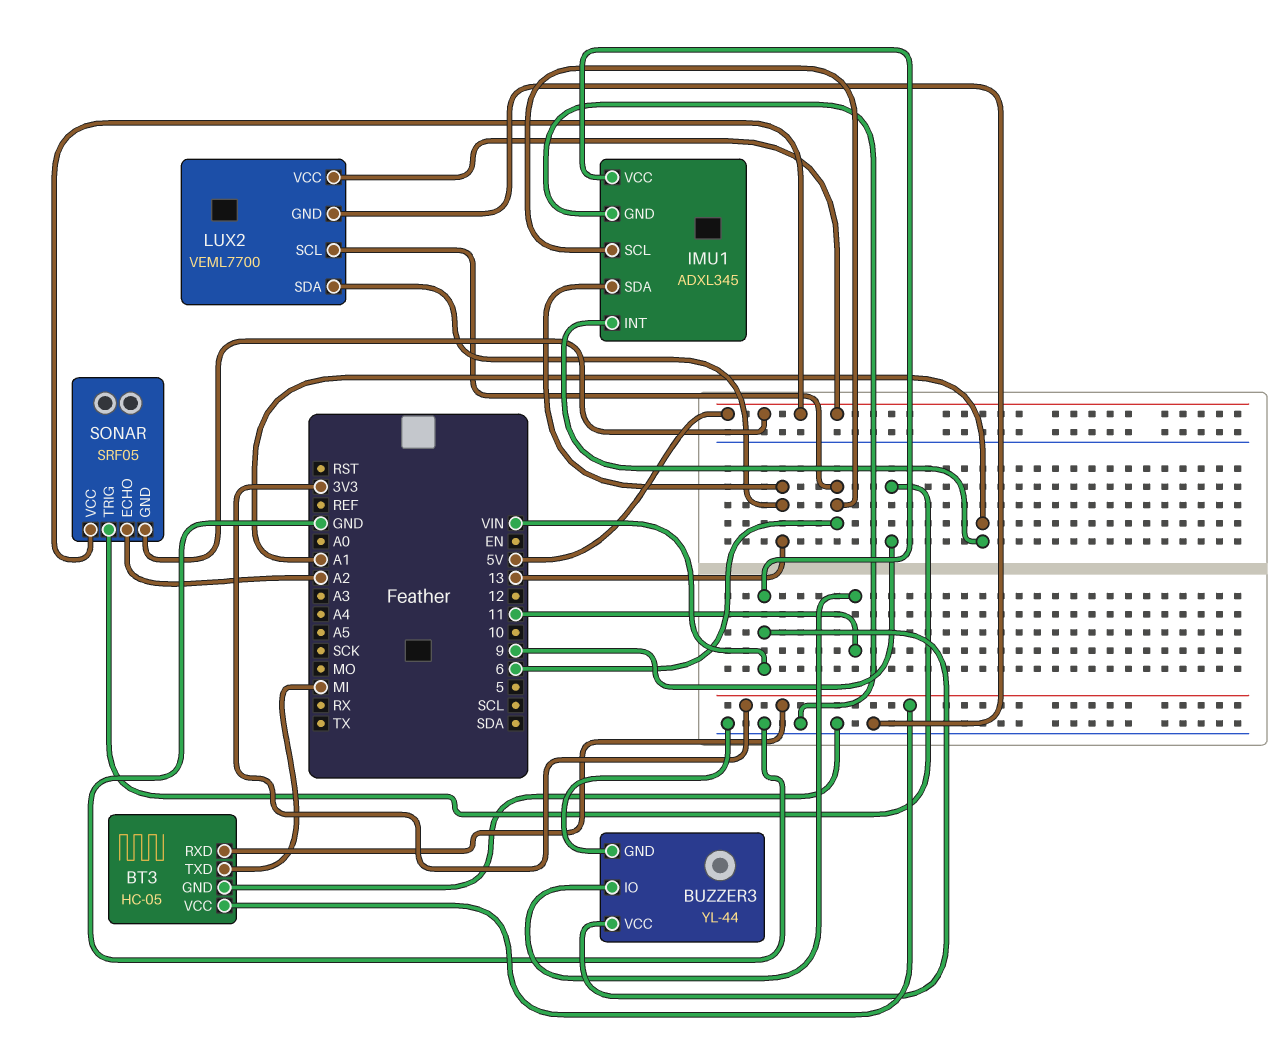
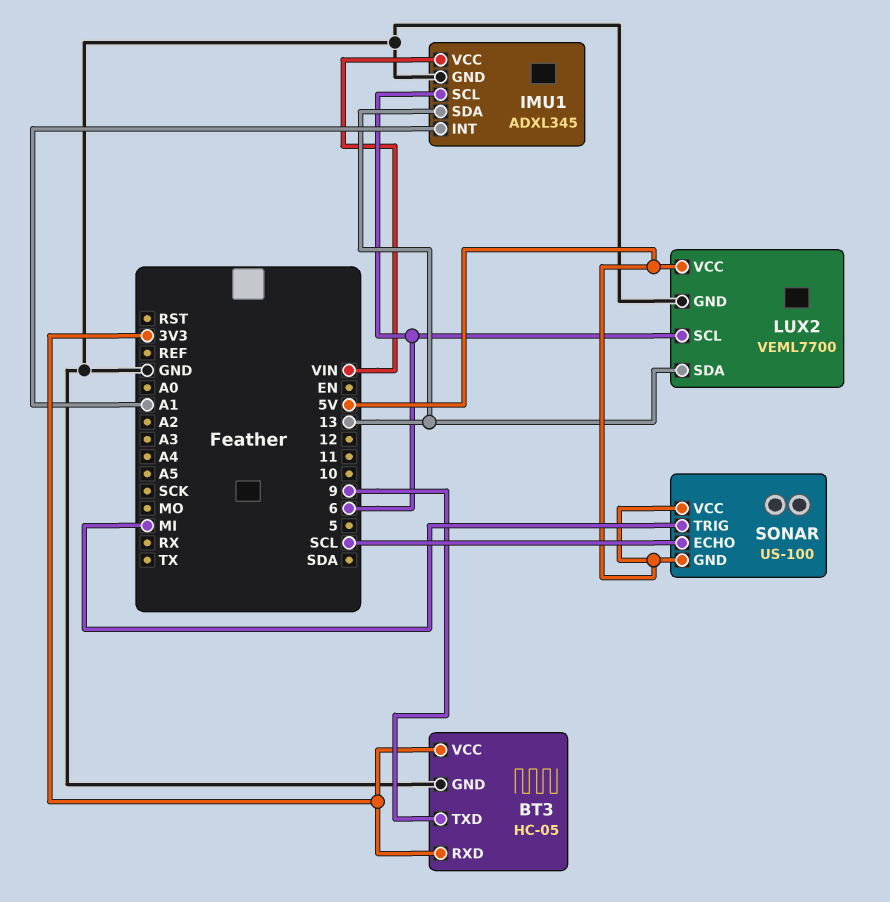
BT3 pin TXD: MI -> 9
BUZZER3: YL-44 -> none
BUZZER3 pin GND: GND -> none
BUZZER3 pin IO: 11 -> none
BUZZER3 pin VCC: VIN -> none
SONAR: SRF05 -> US-100
SONAR pin ECHO: A2 -> SCL
SONAR pin TRIG: 9 -> MI

